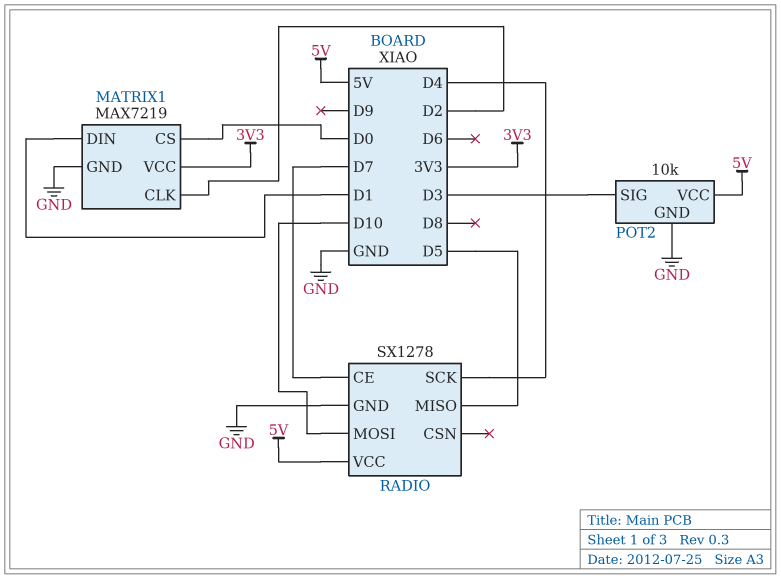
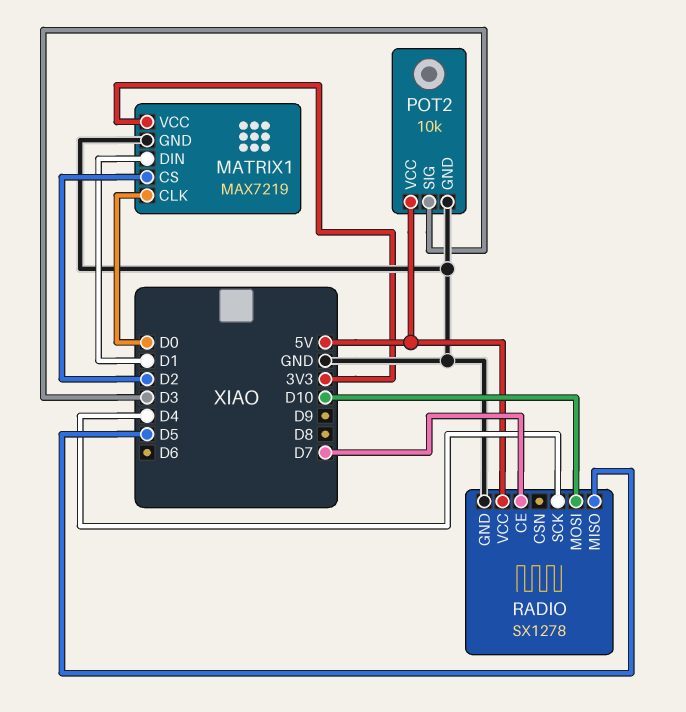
MATRIX1 pin CLK: D2 -> D0
MATRIX1 pin CS: D0 -> D2

